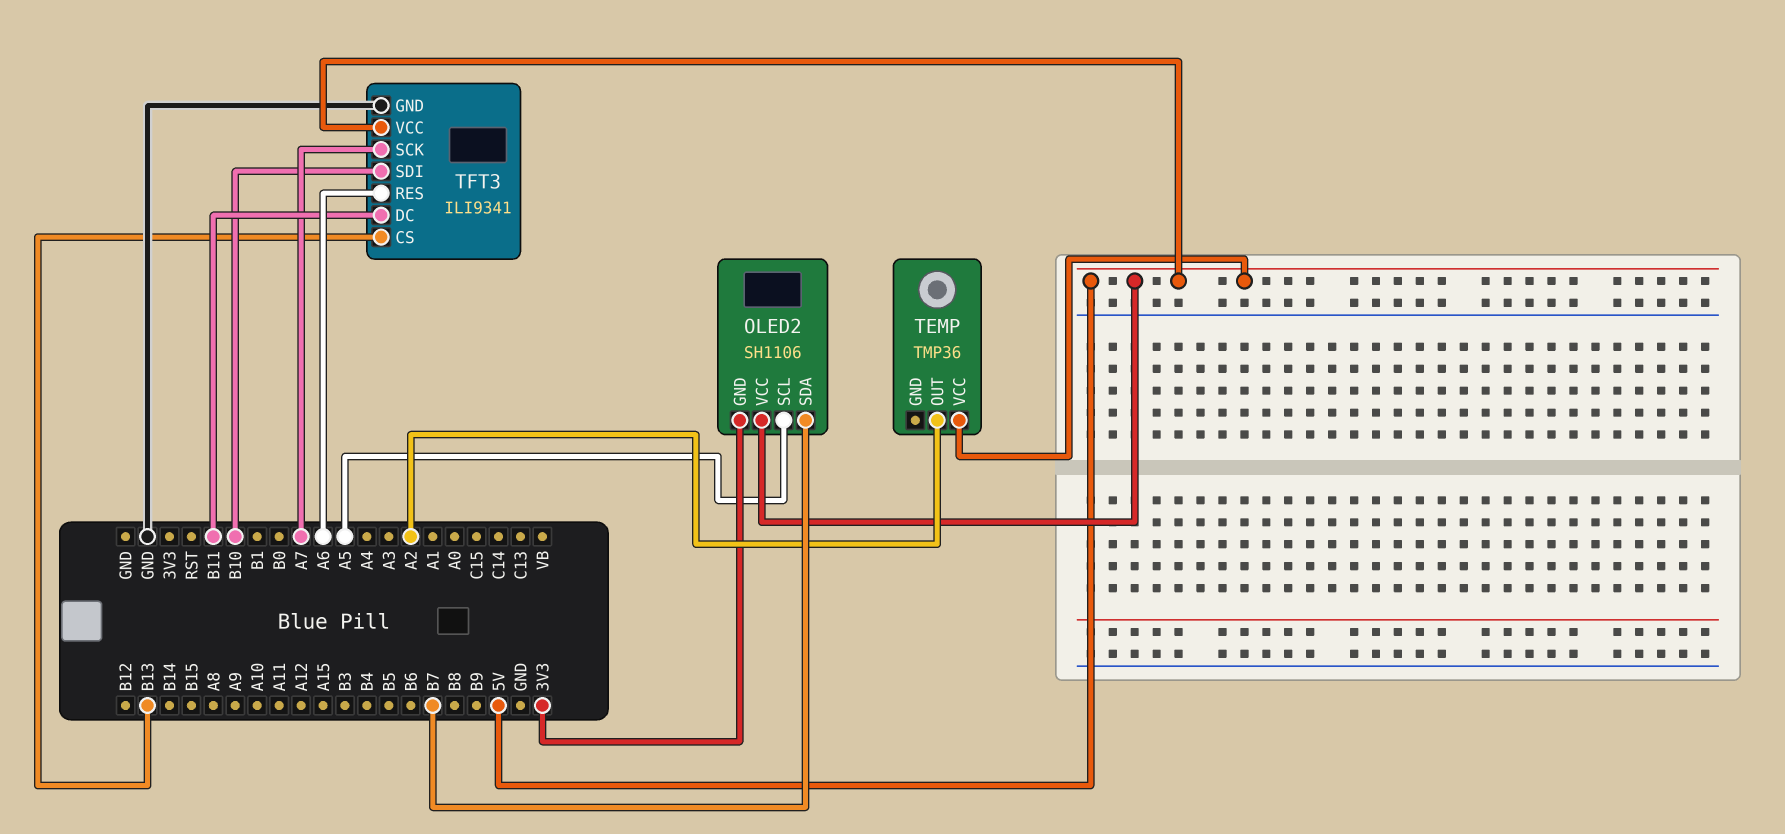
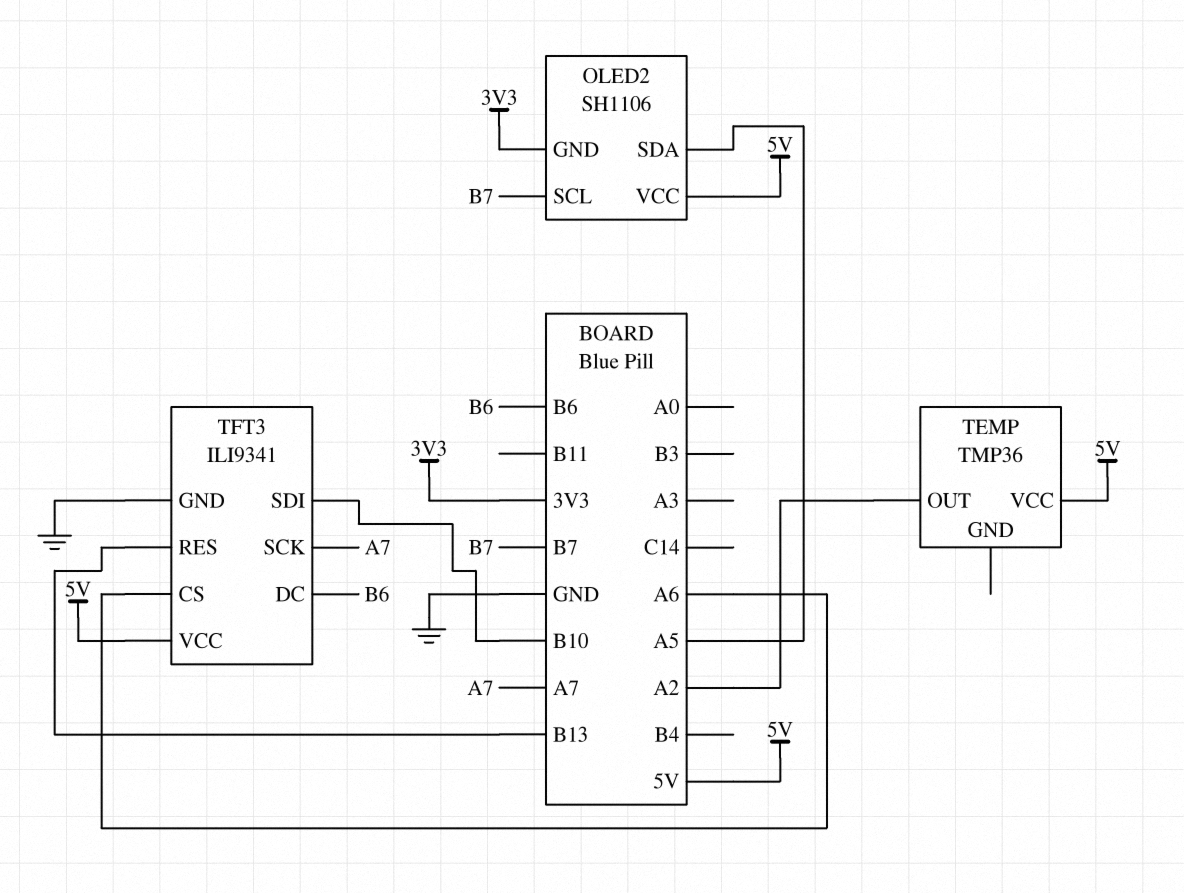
OLED2 pin SCL: A5 -> B7
OLED2 pin SDA: B7 -> A5
TFT3 pin CS: B13 -> A6
TFT3 pin DC: B11 -> B6
TFT3 pin RES: A6 -> B13

